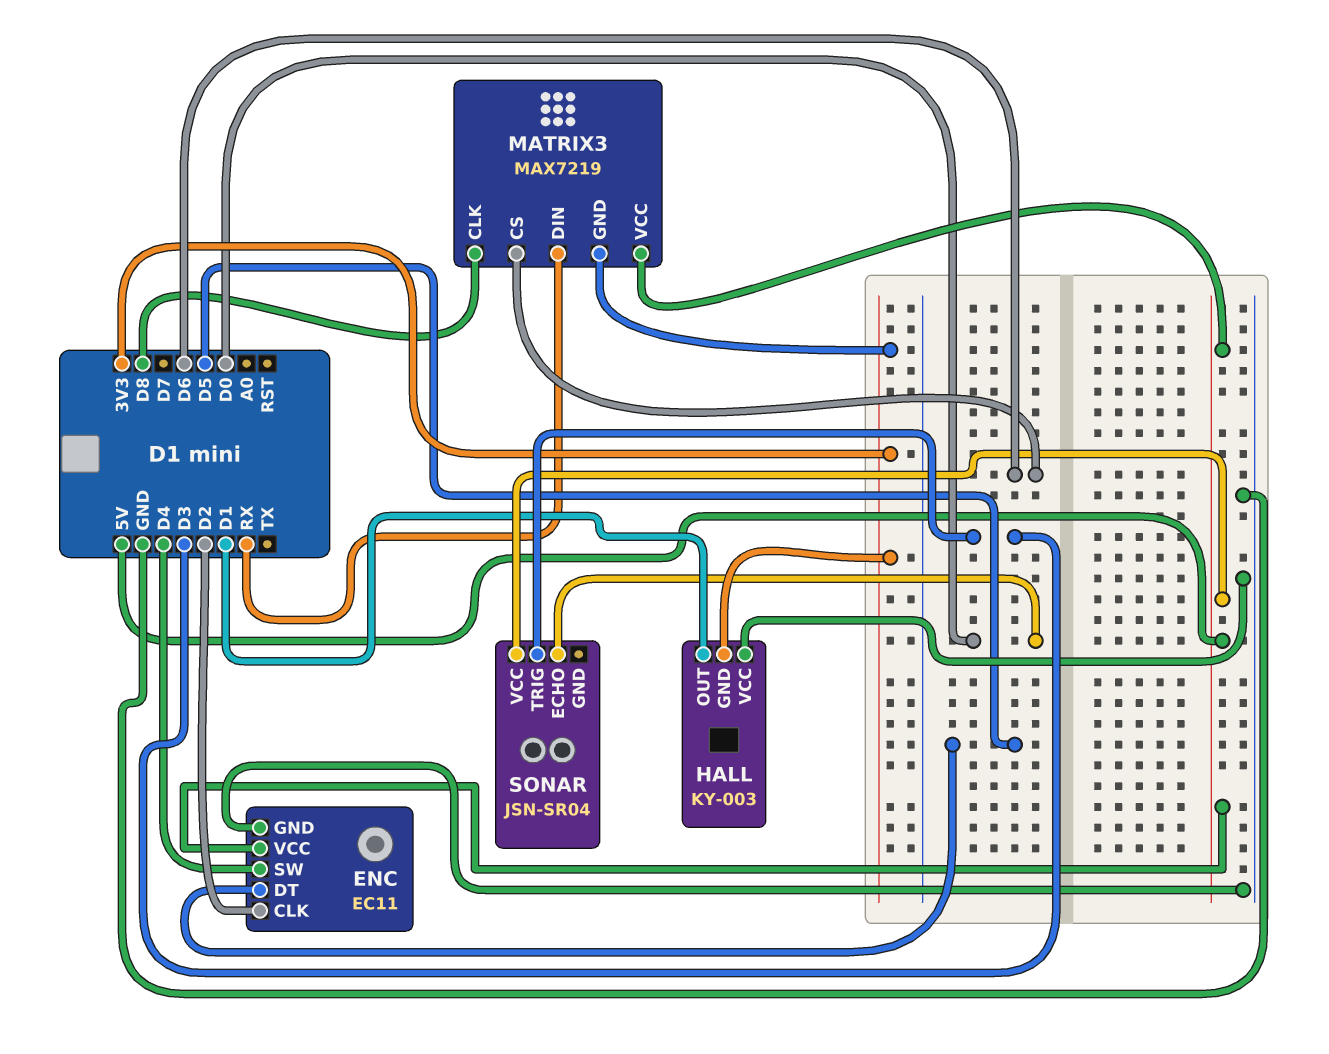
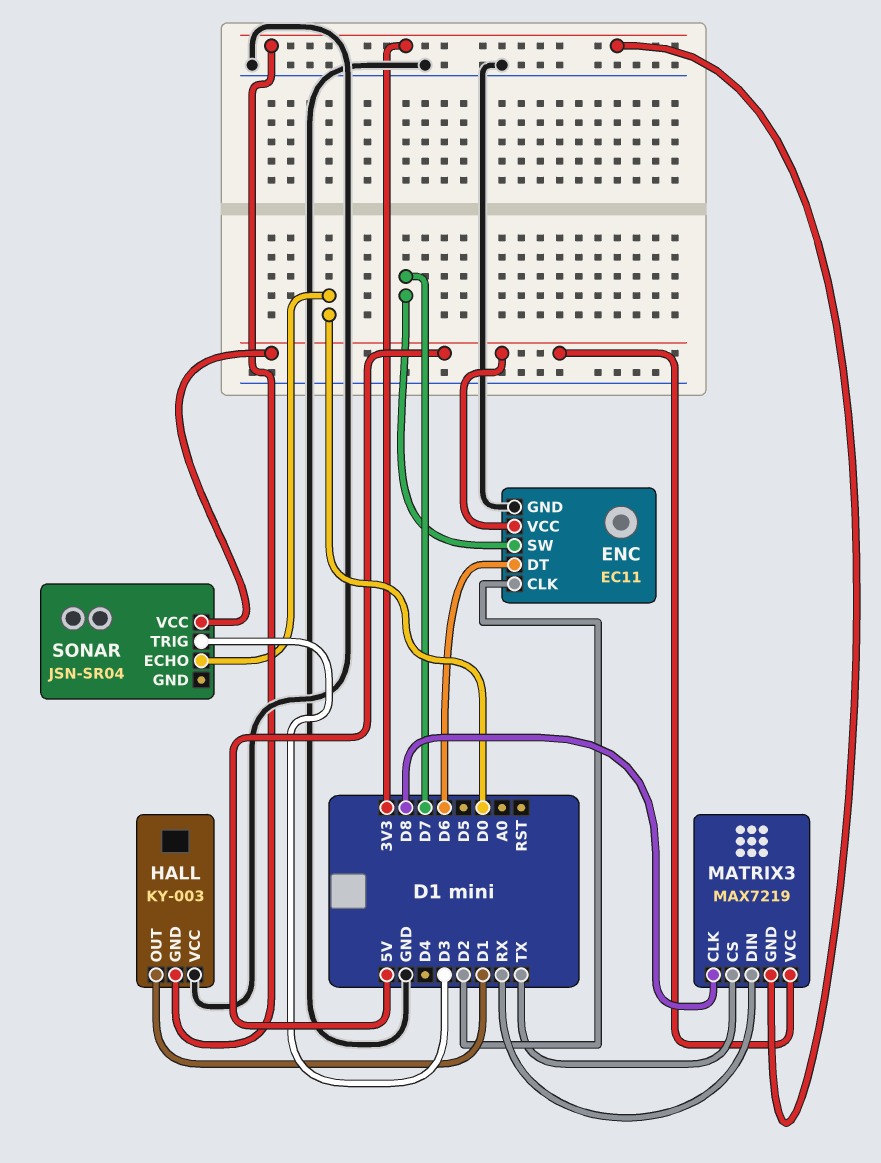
ENC pin DT: D5 -> D6
ENC pin SW: D4 -> D7
MATRIX3 pin CS: D6 -> TX

